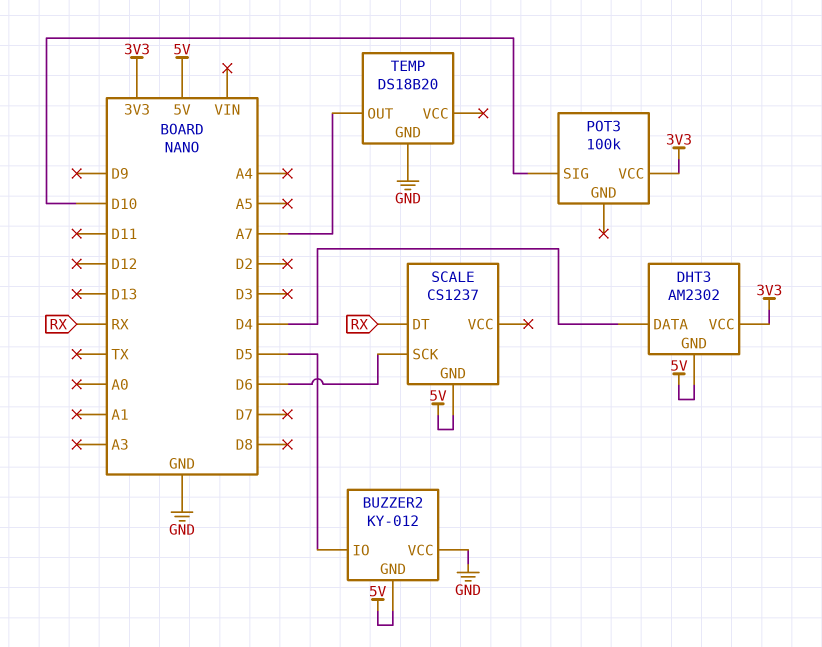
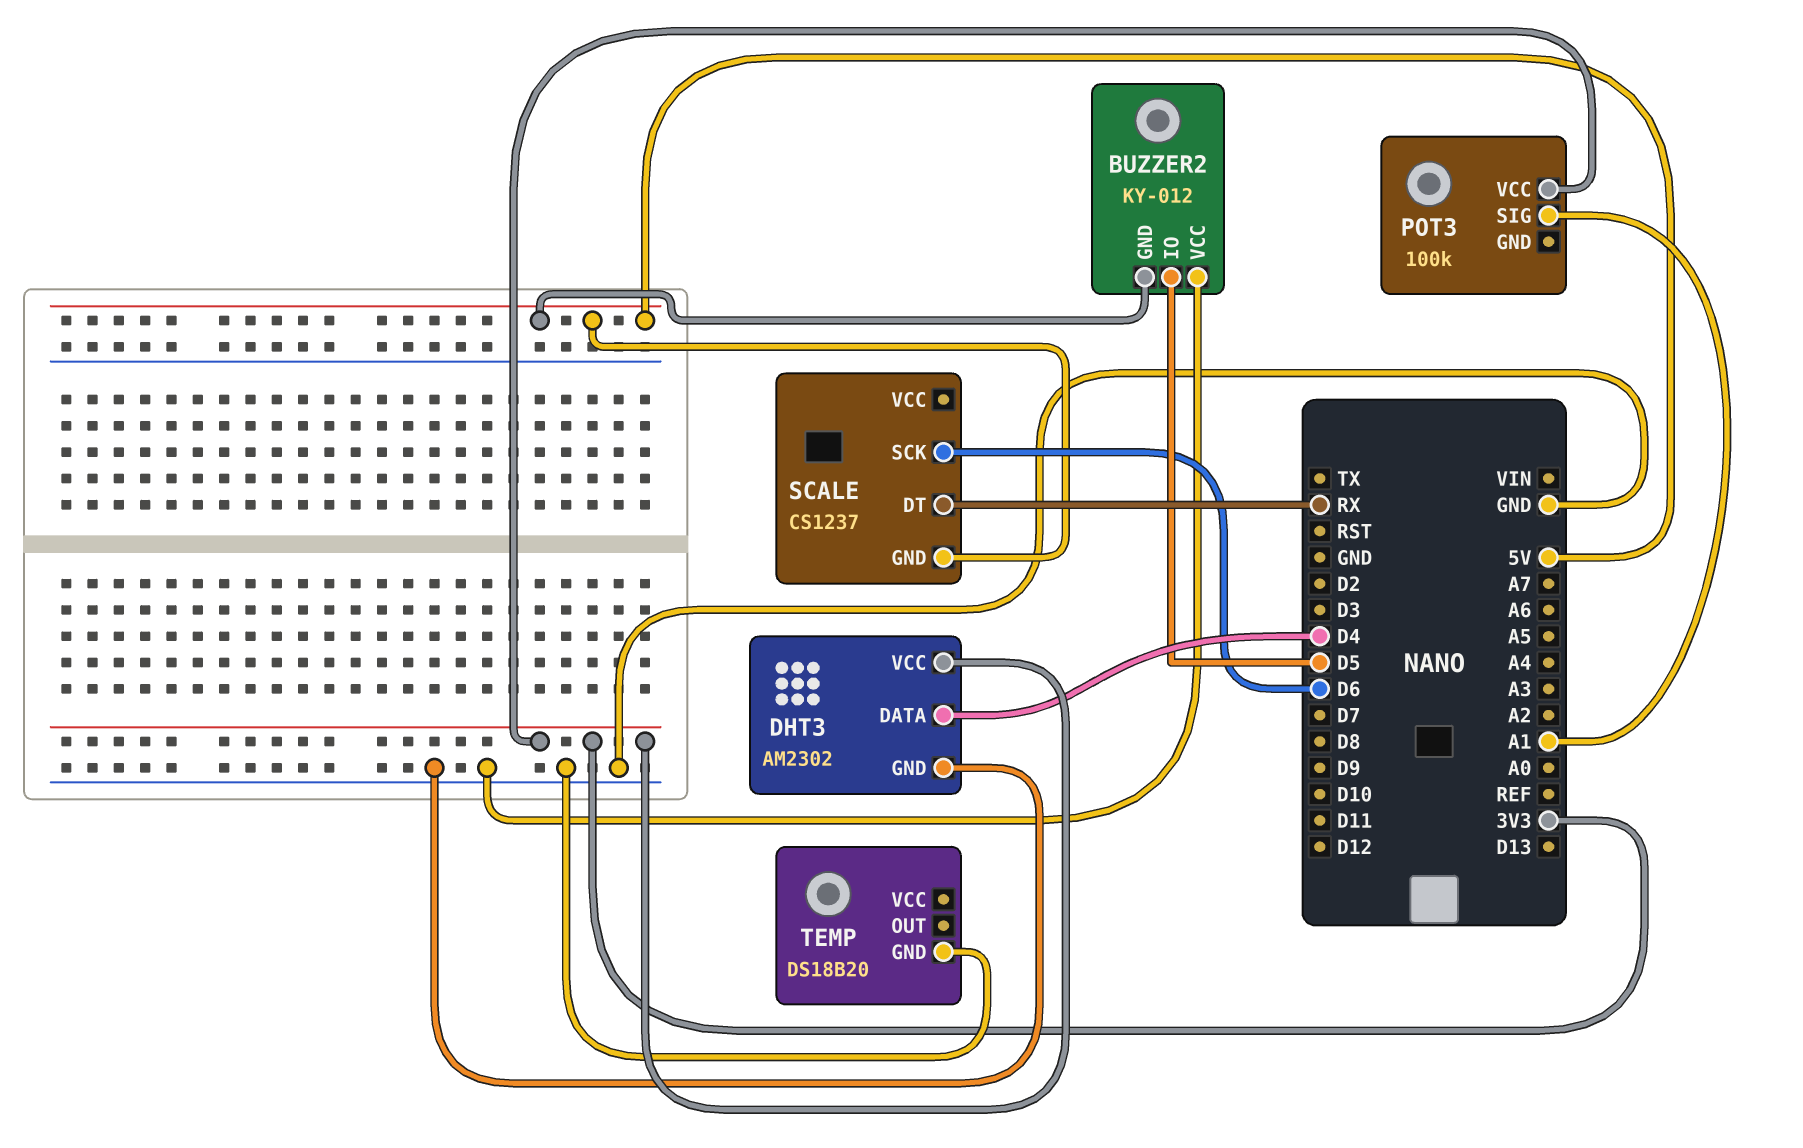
DHT3 pin GND: 5V -> GND
POT3 pin SIG: D10 -> A1
TEMP pin OUT: A7 -> none

